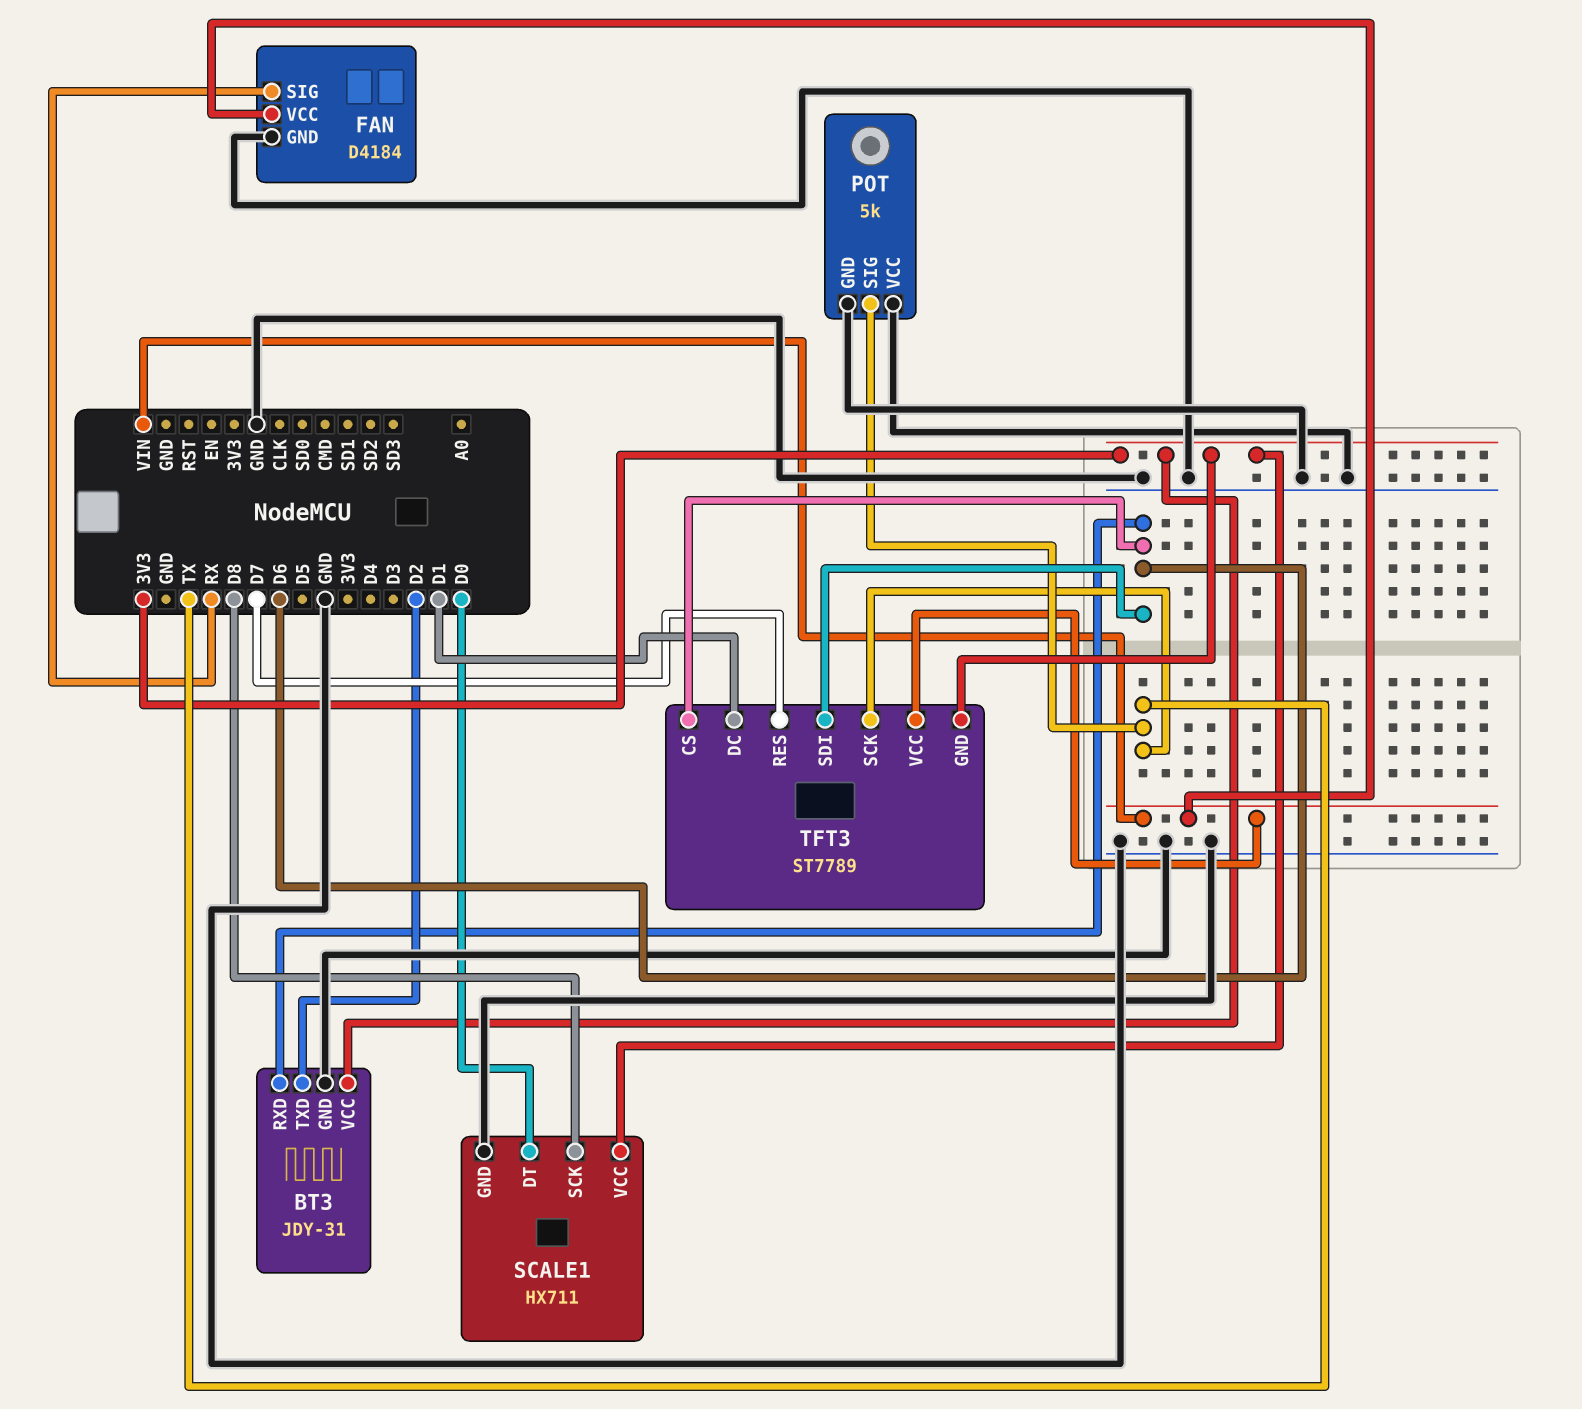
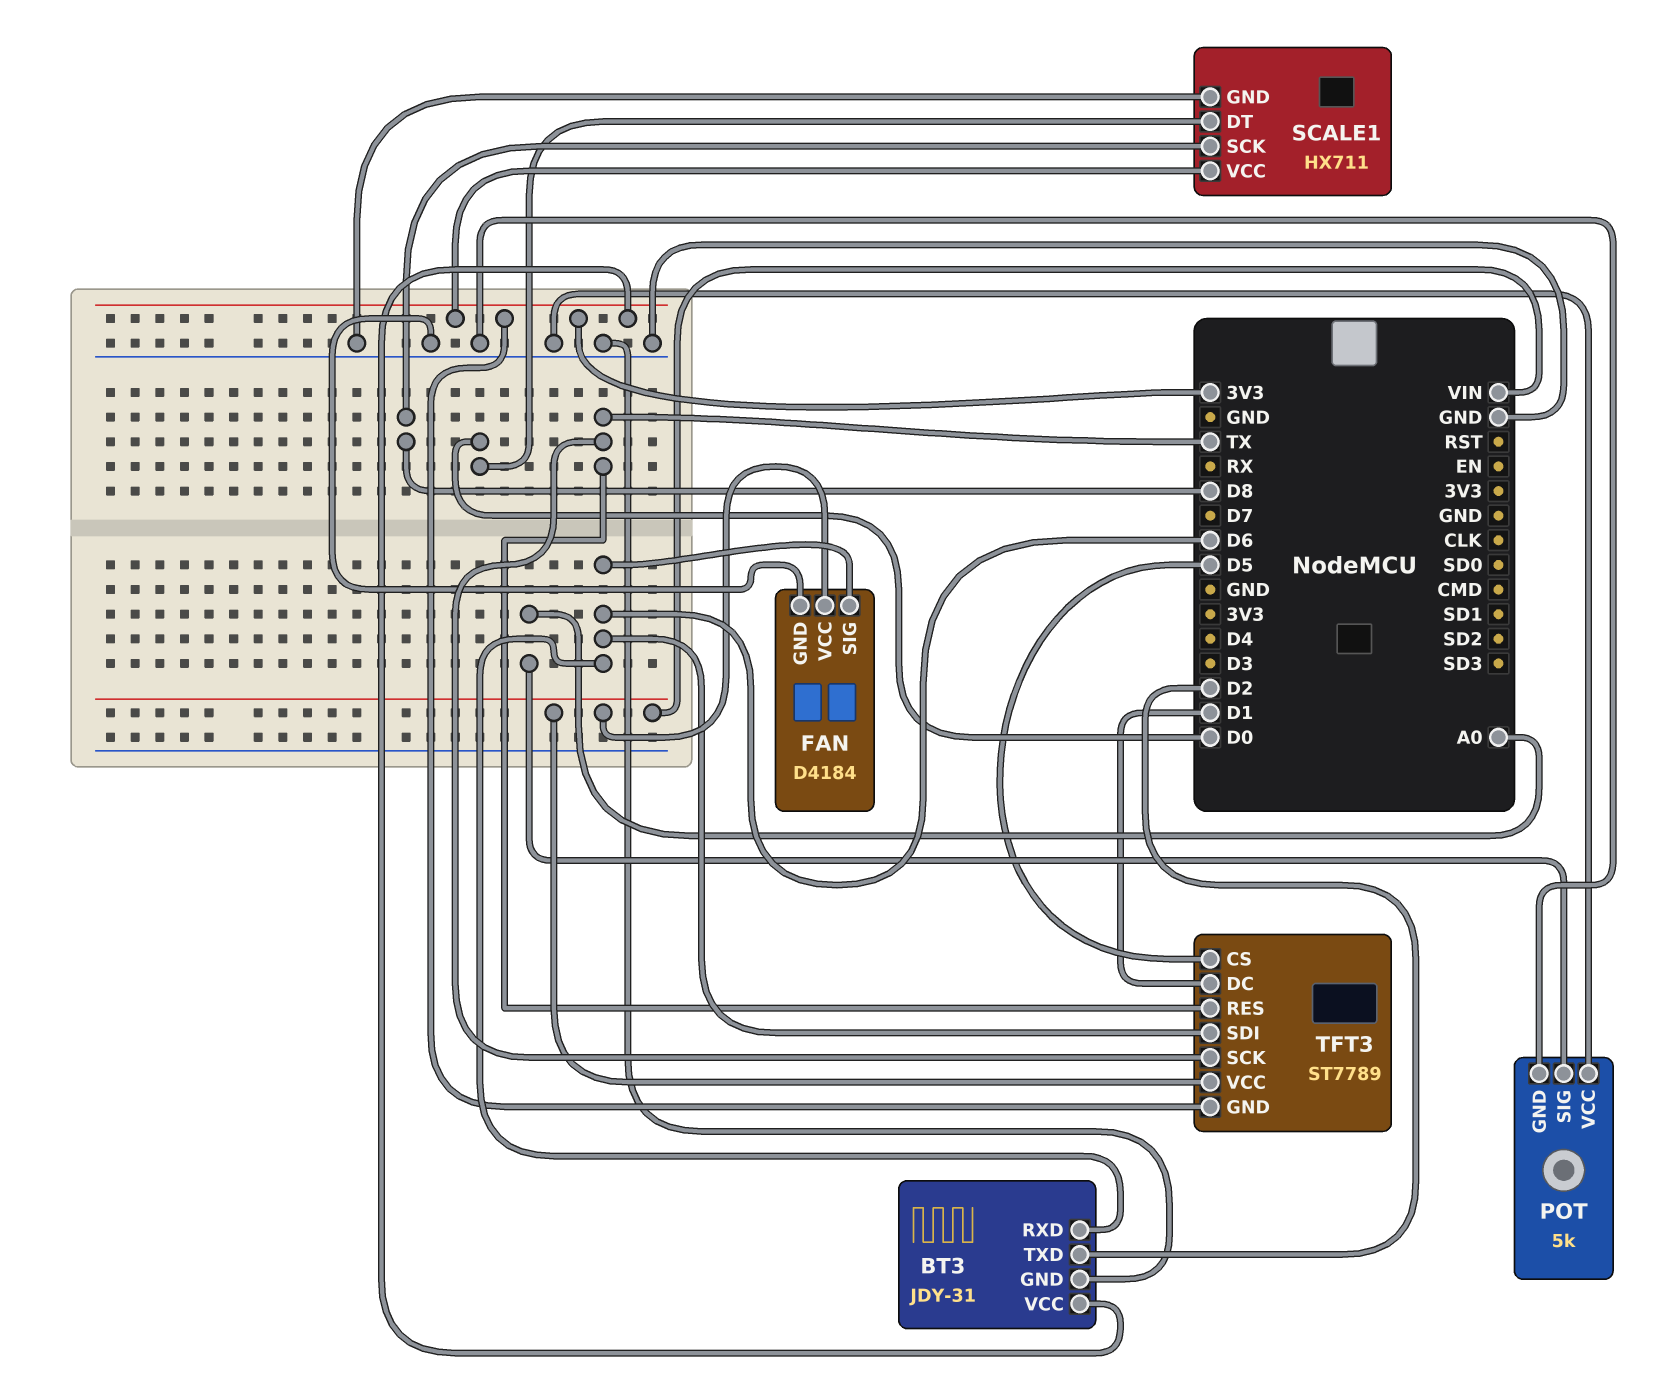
FAN pin SIG: RX -> D6
POT pin SIG: TX -> A0
TFT3 pin CS: D6 -> D5
TFT3 pin RES: D7 -> TX

